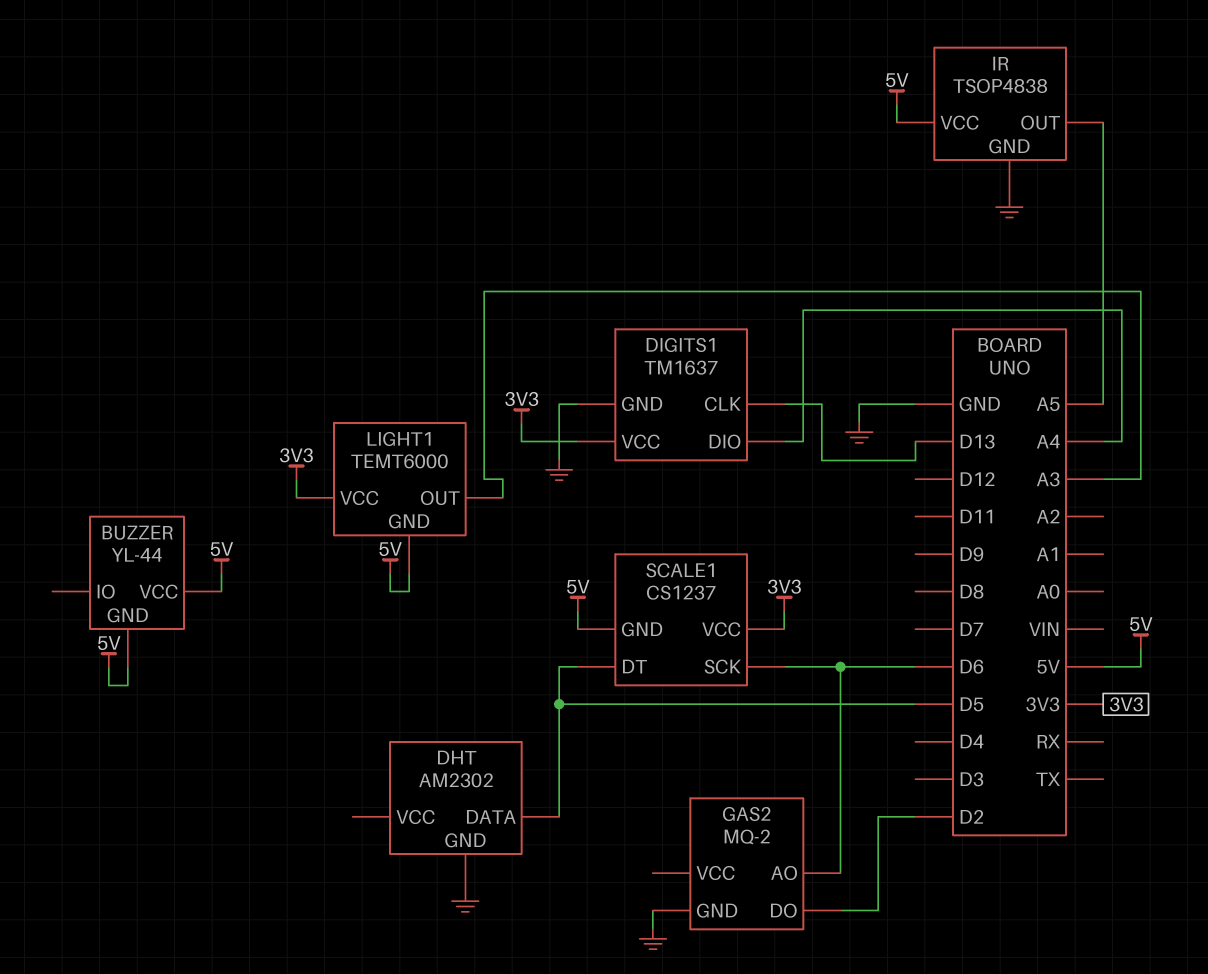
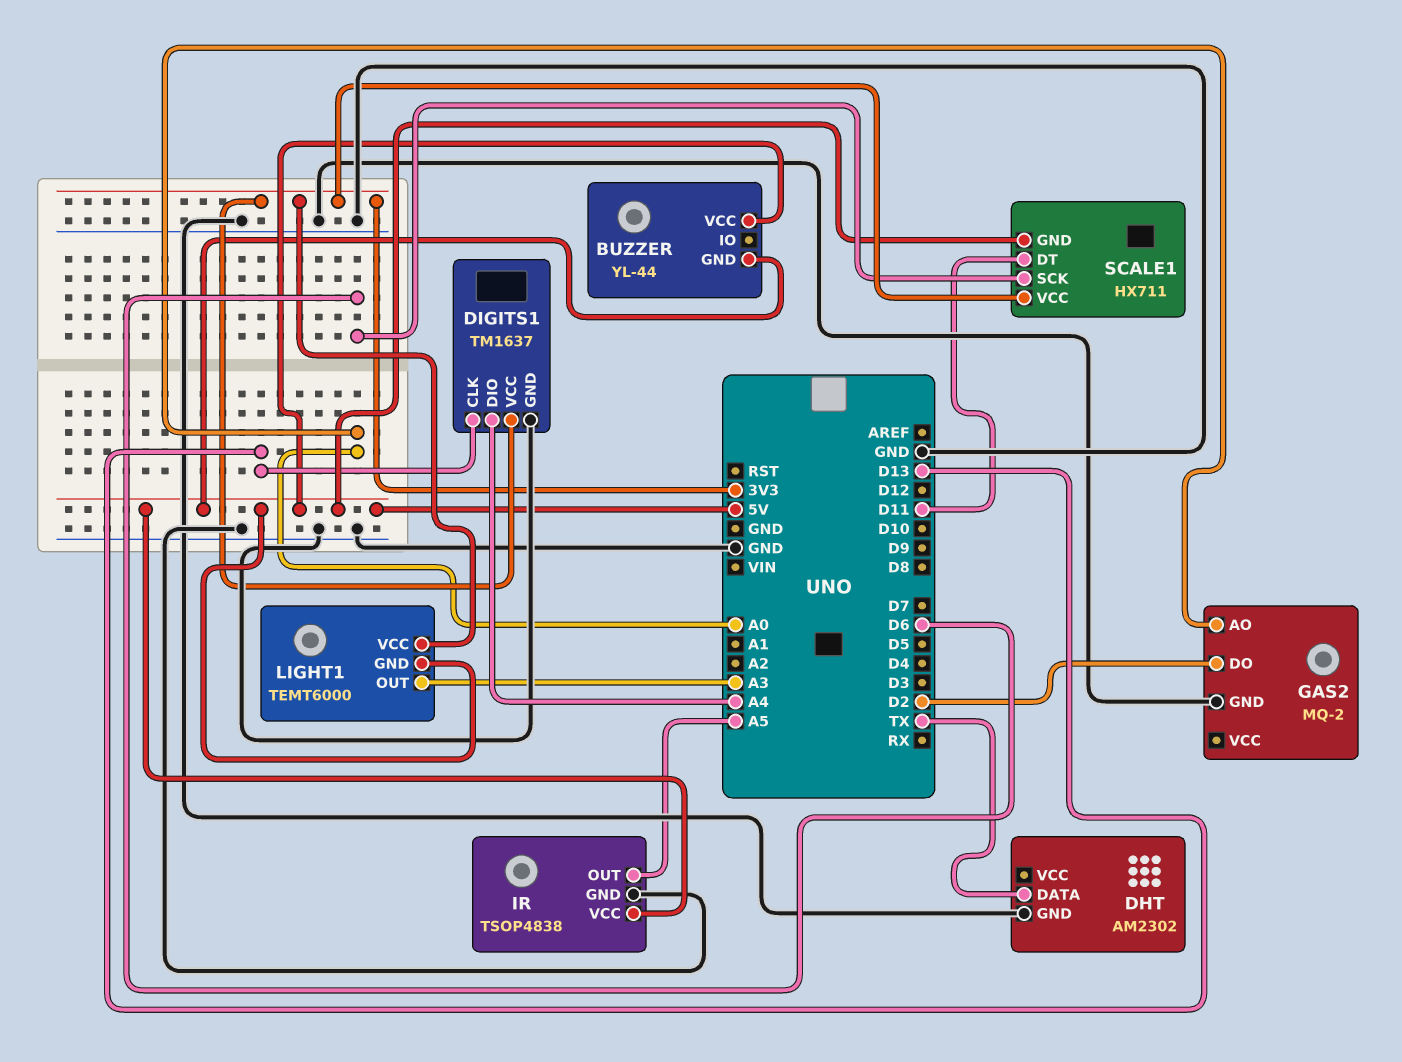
DHT pin DATA: D5 -> TX
GAS2 pin AO: D6 -> A0
SCALE1: CS1237 -> HX711
SCALE1 pin DT: D5 -> D11

